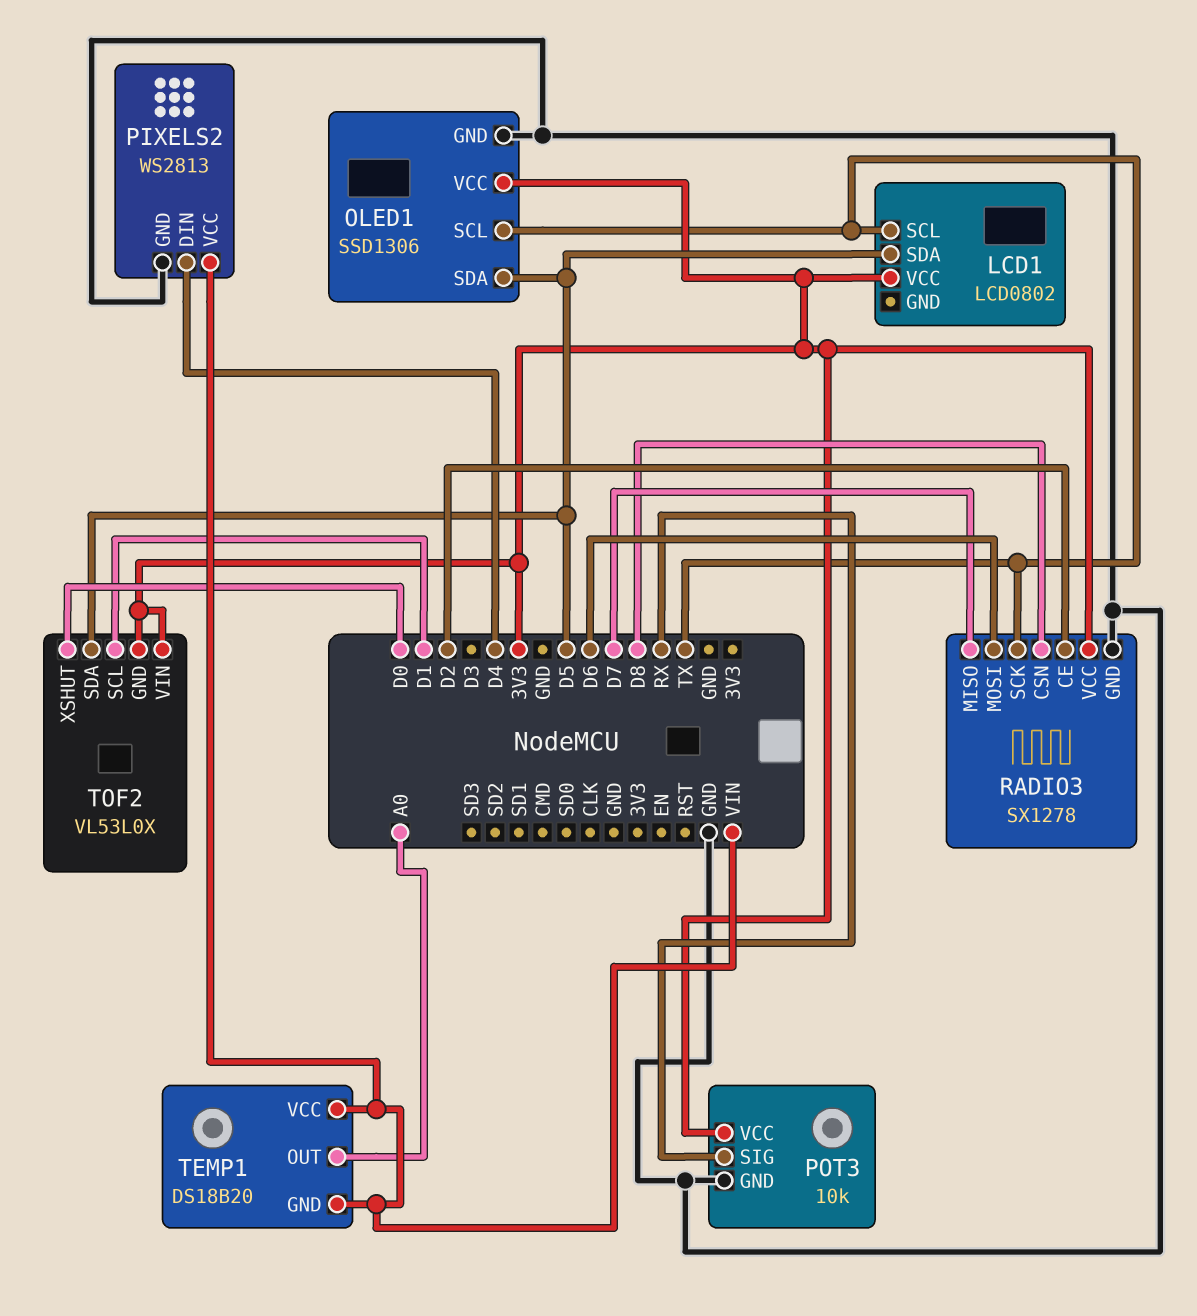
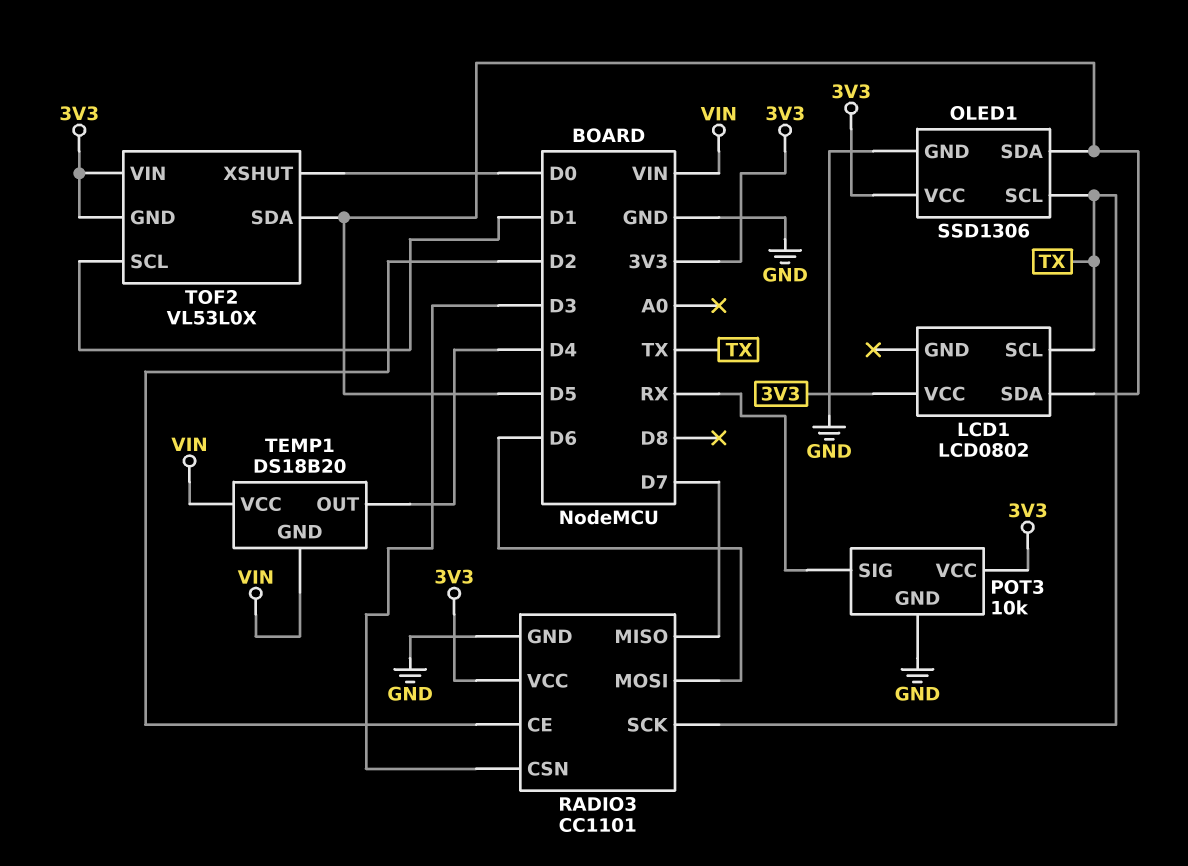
PIXELS2: WS2813 -> none
PIXELS2 pin DIN: D4 -> none
PIXELS2 pin GND: GND -> none
PIXELS2 pin VCC: VIN -> none
RADIO3: SX1278 -> CC1101
RADIO3 pin CSN: D8 -> D3
TEMP1 pin OUT: A0 -> D4

